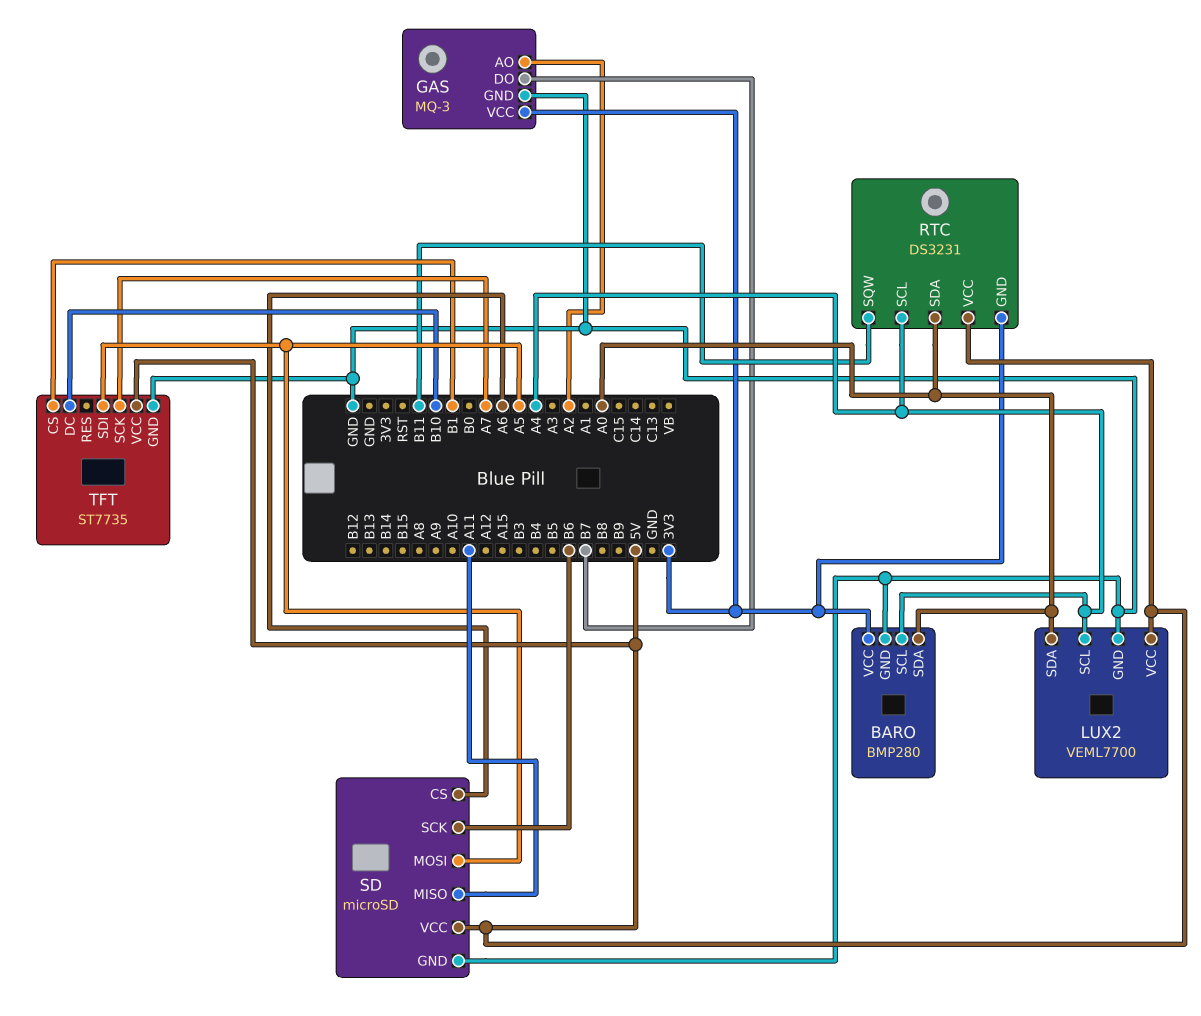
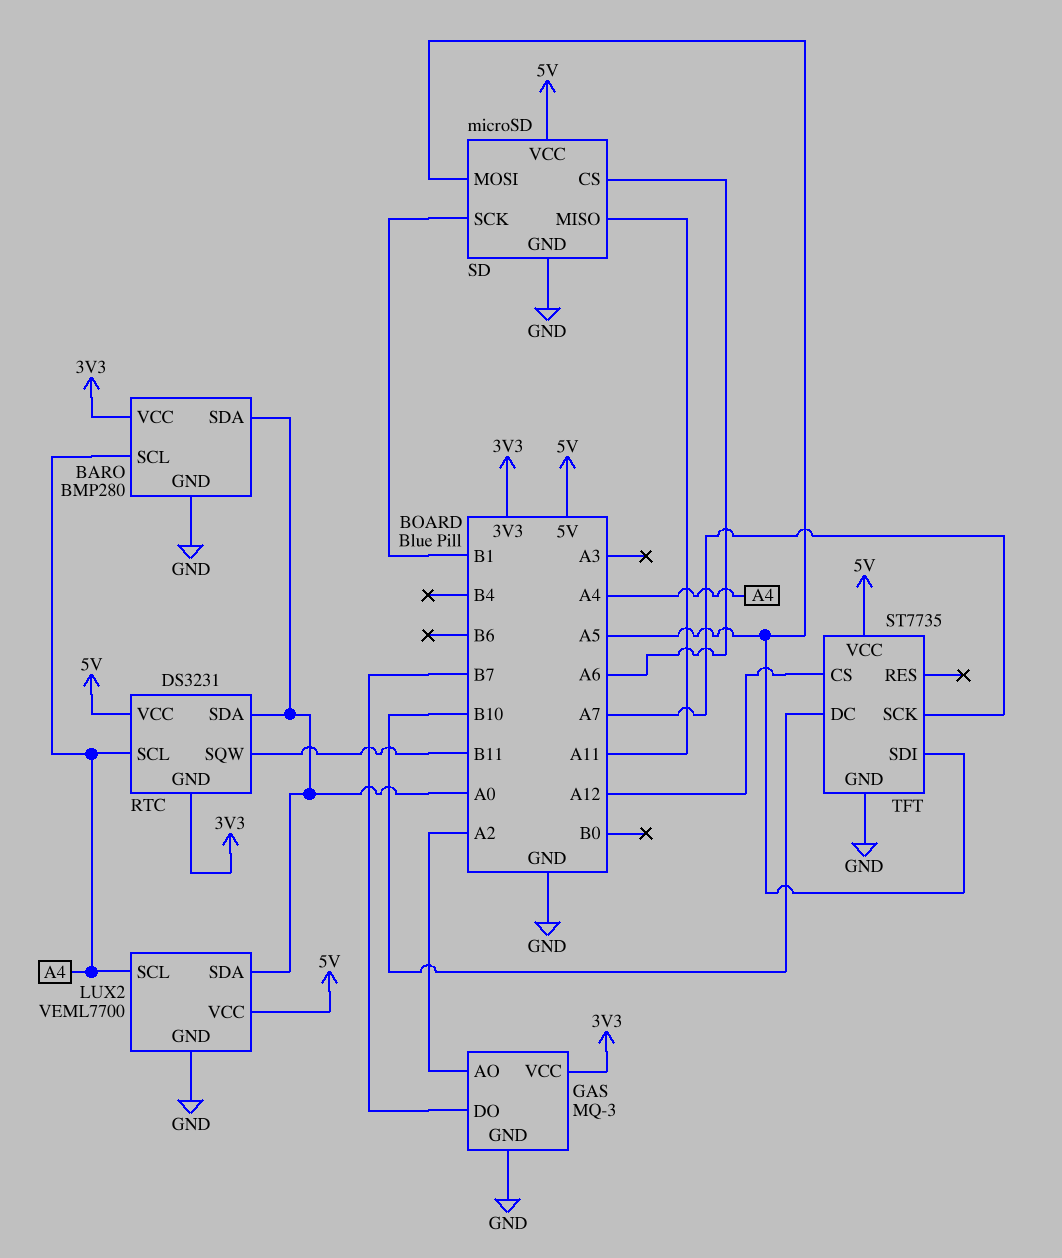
SD pin SCK: B6 -> B1
TFT pin CS: B1 -> A12

